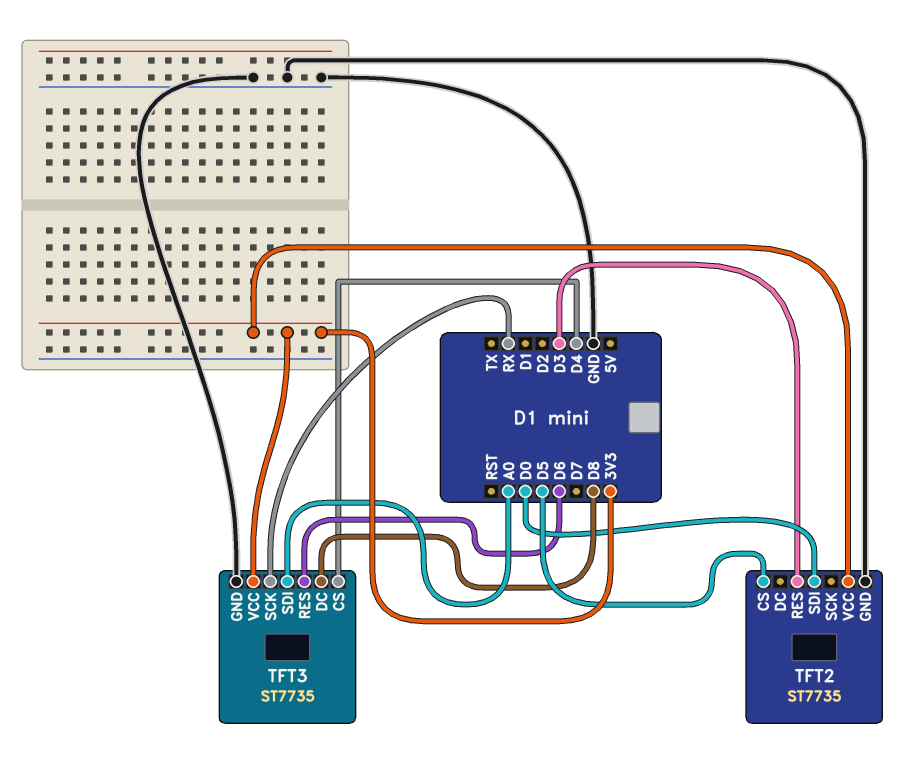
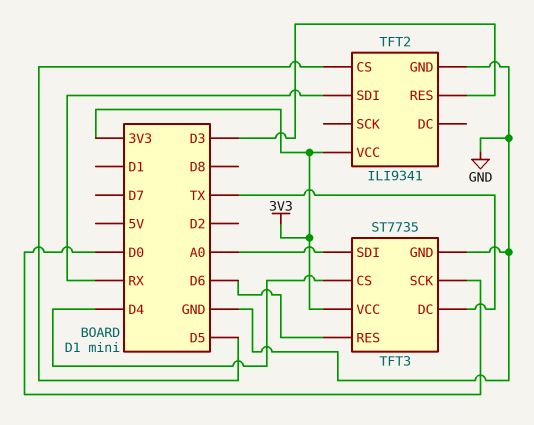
TFT2: ST7735 -> ILI9341
TFT2 pin SDI: D0 -> RX
TFT3 pin DC: D8 -> TX
TFT3 pin SCK: RX -> D0

